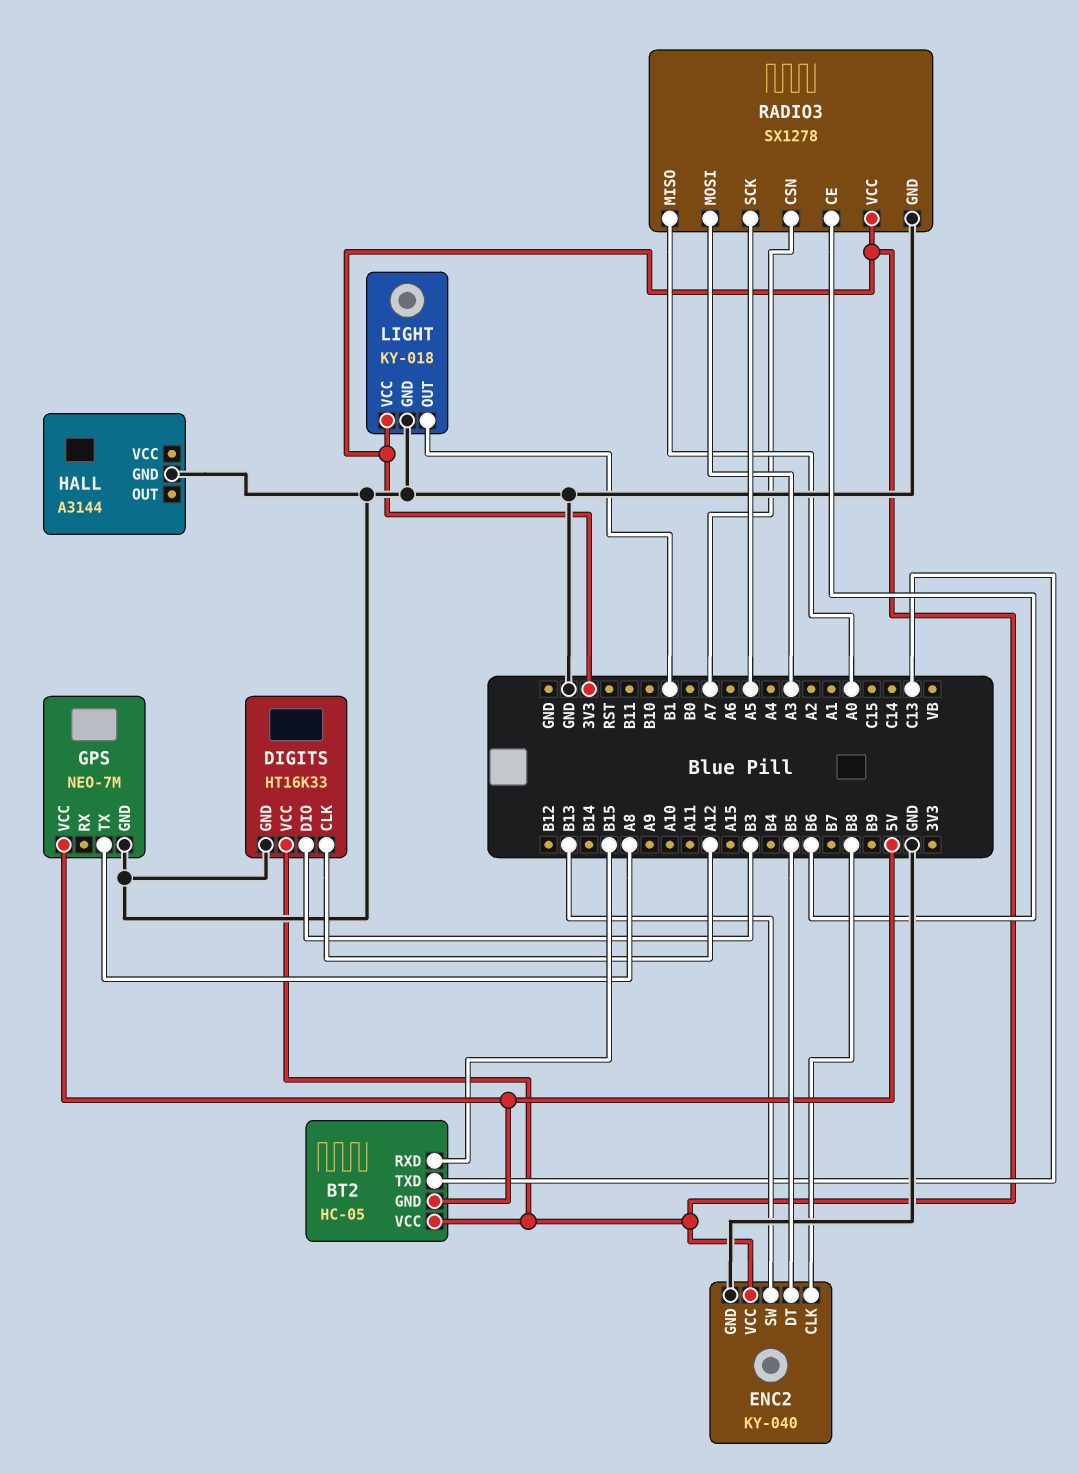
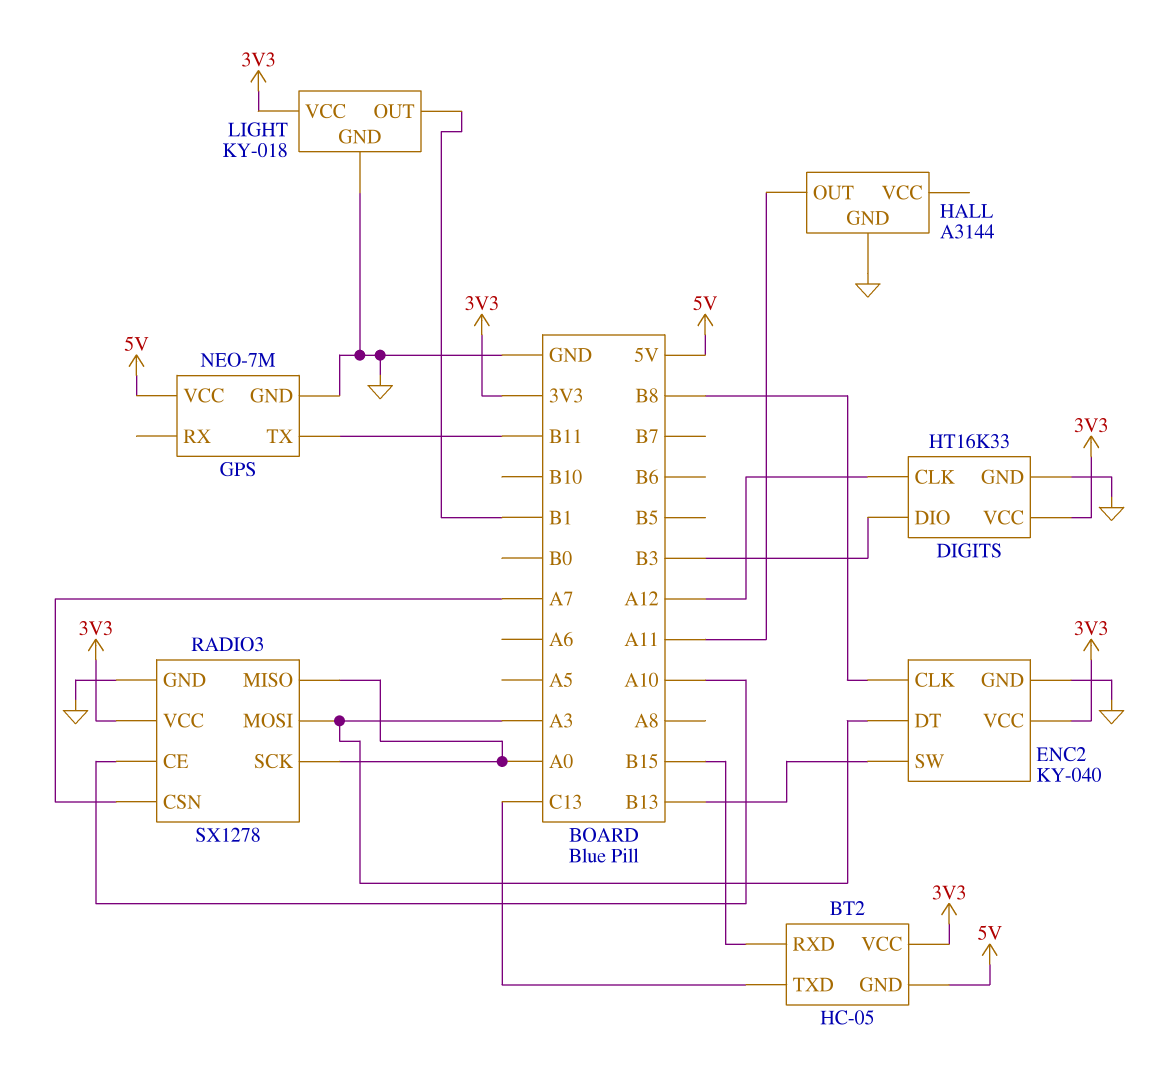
ENC2 pin DT: B5 -> A3
GPS pin TX: A8 -> B11
HALL pin OUT: none -> A11
RADIO3 pin CE: B6 -> A10
RADIO3 pin SCK: A5 -> A0

